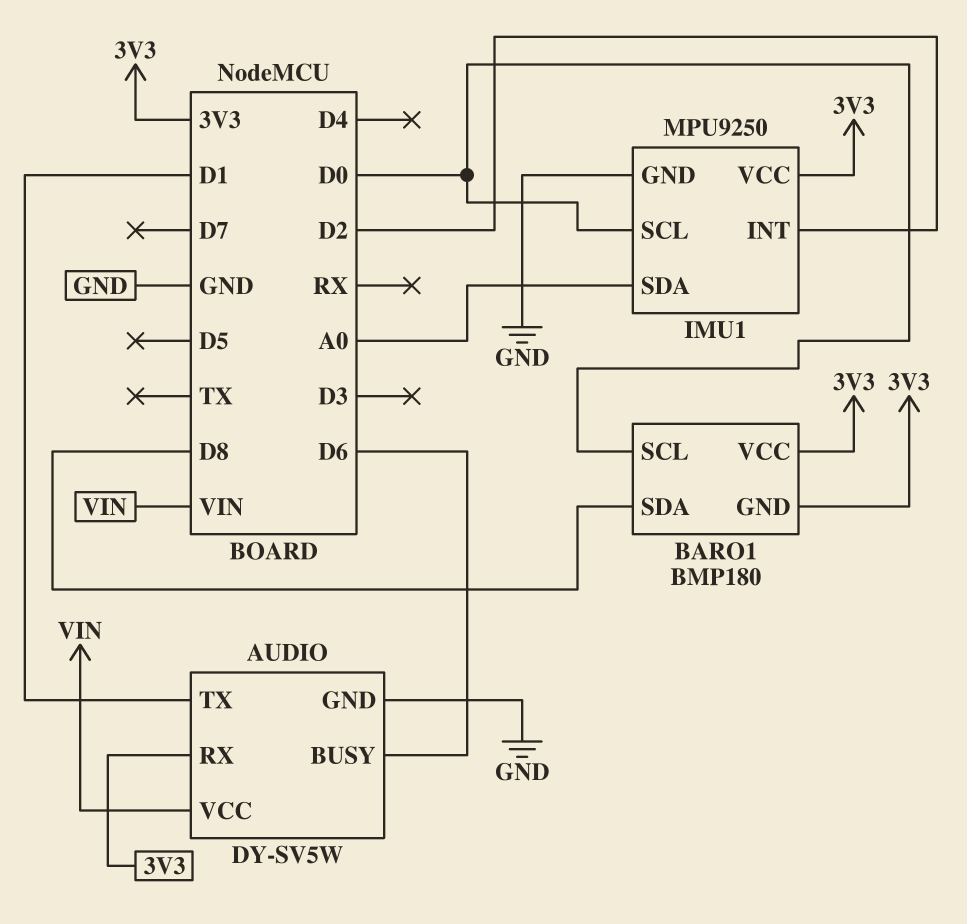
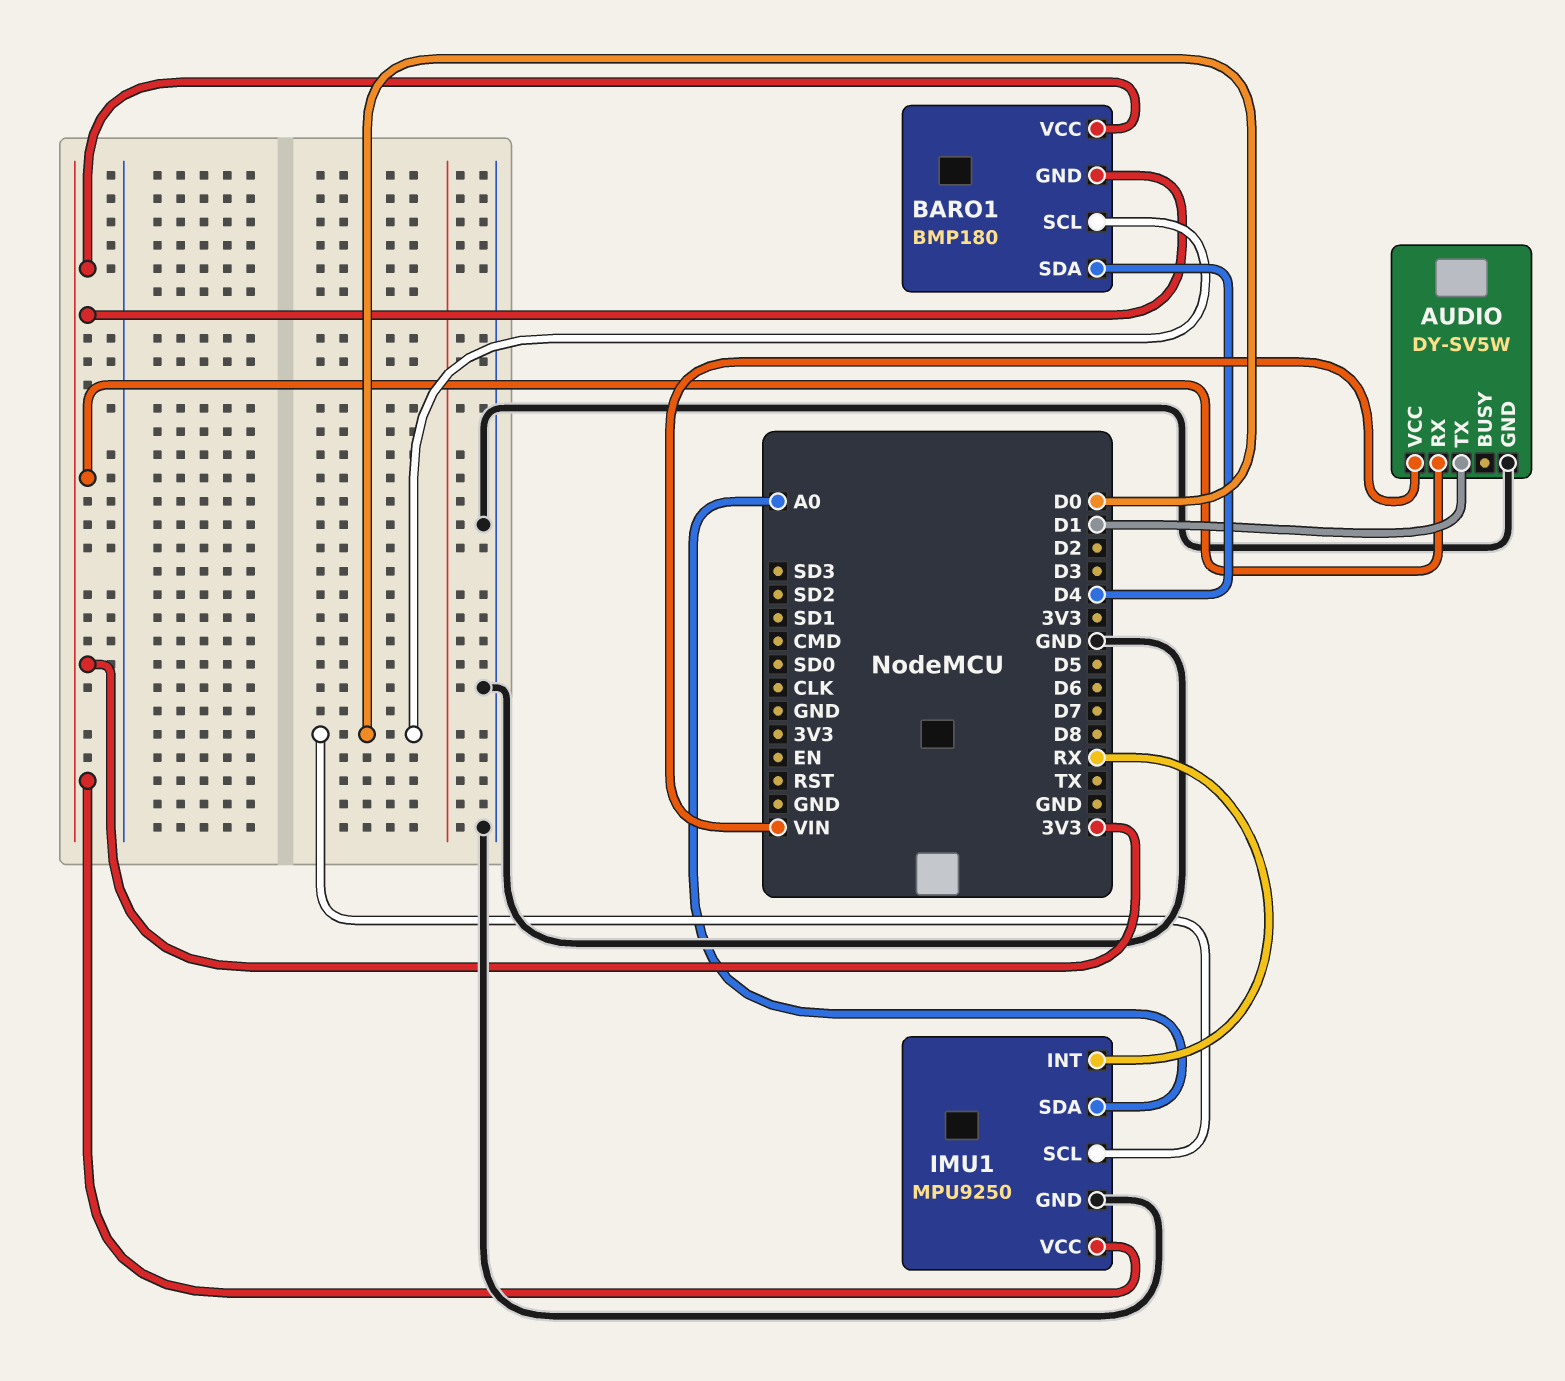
AUDIO pin BUSY: D6 -> none
BARO1 pin SDA: D8 -> D4
IMU1 pin INT: D2 -> RX

